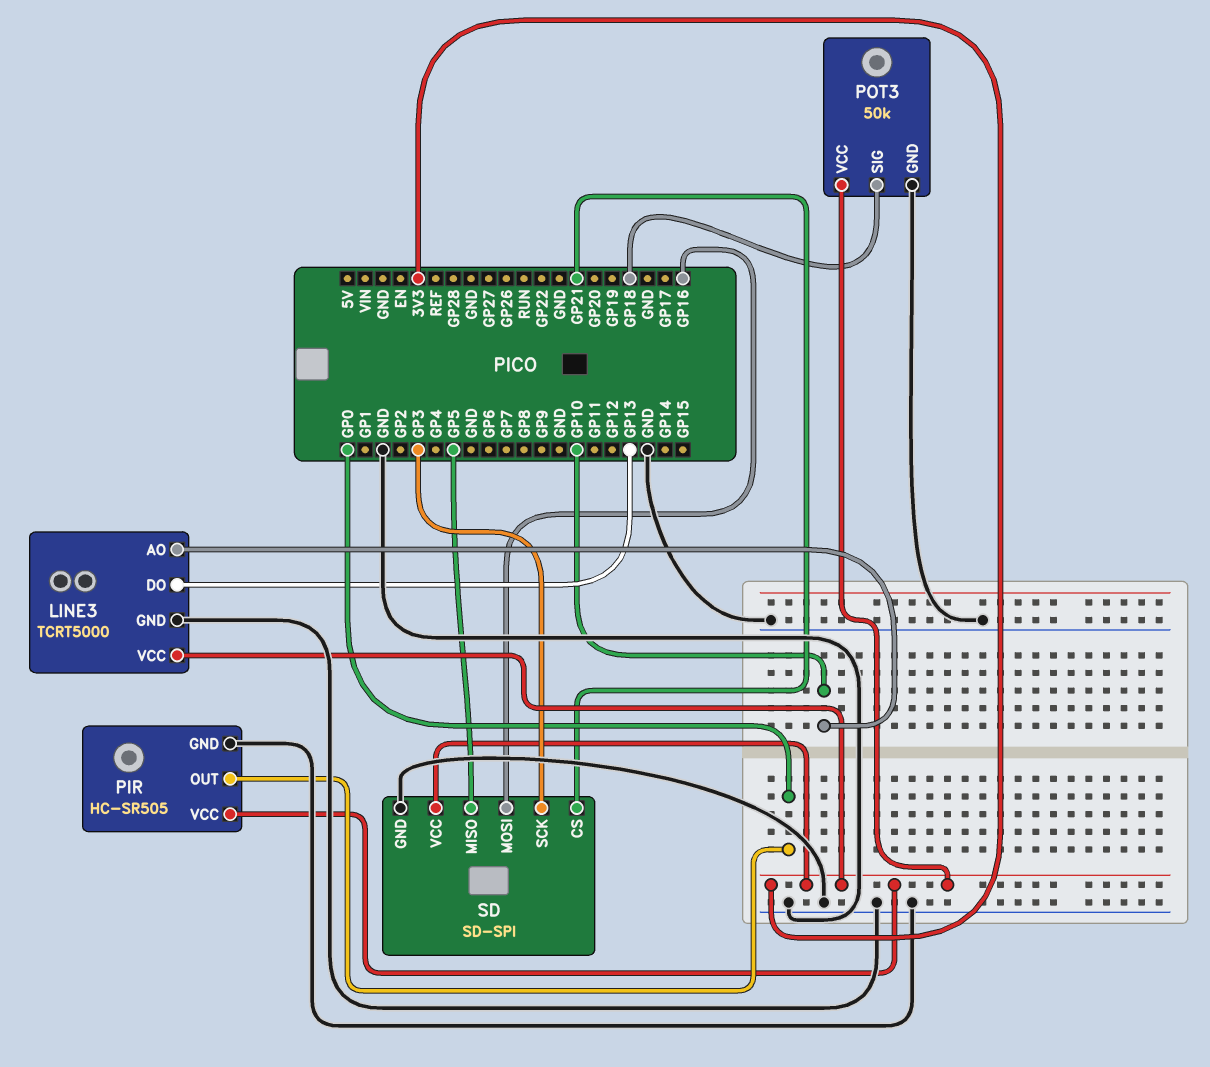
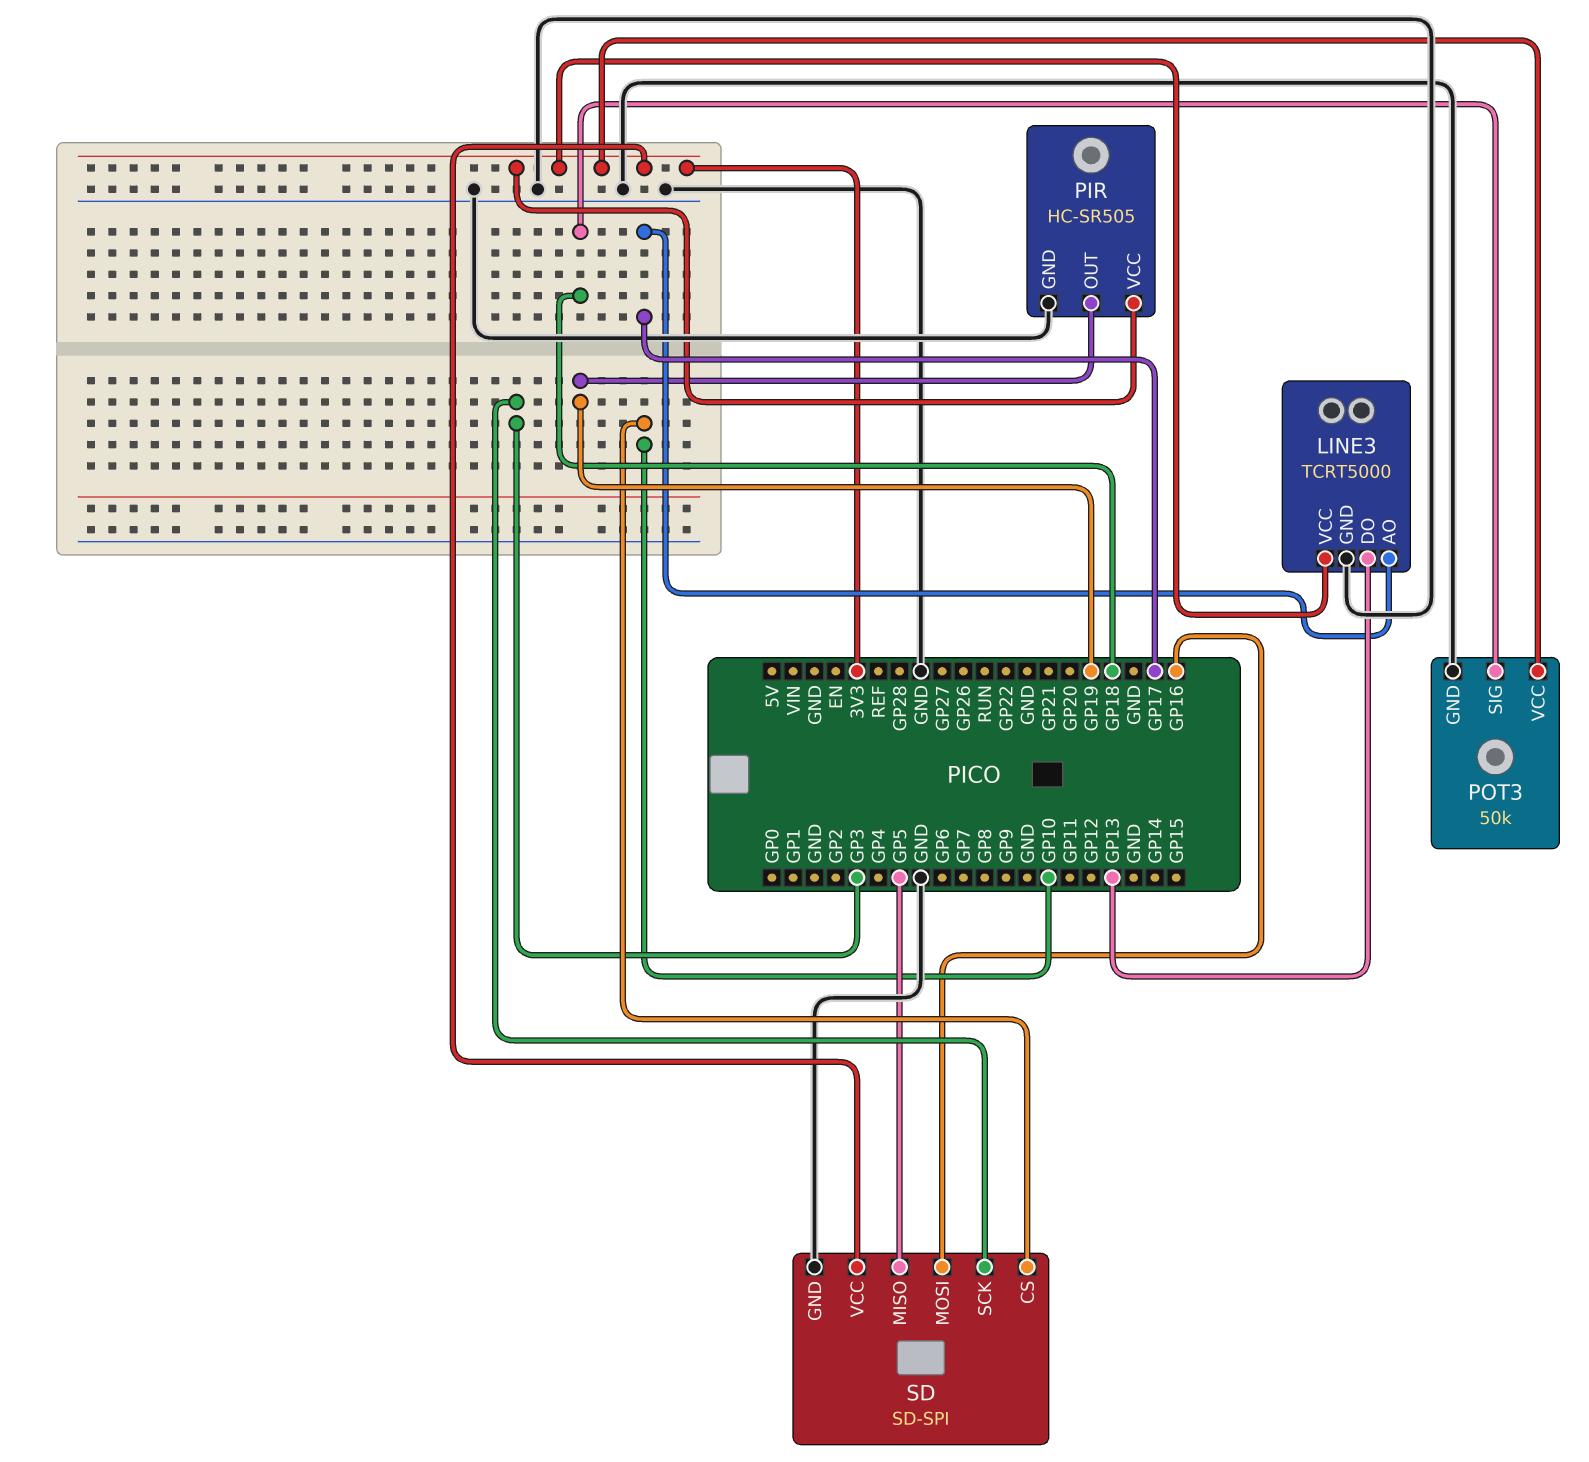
LINE3 pin AO: GP10 -> GP17
PIR pin OUT: GP0 -> GP19
SD pin CS: GP21 -> GP10

